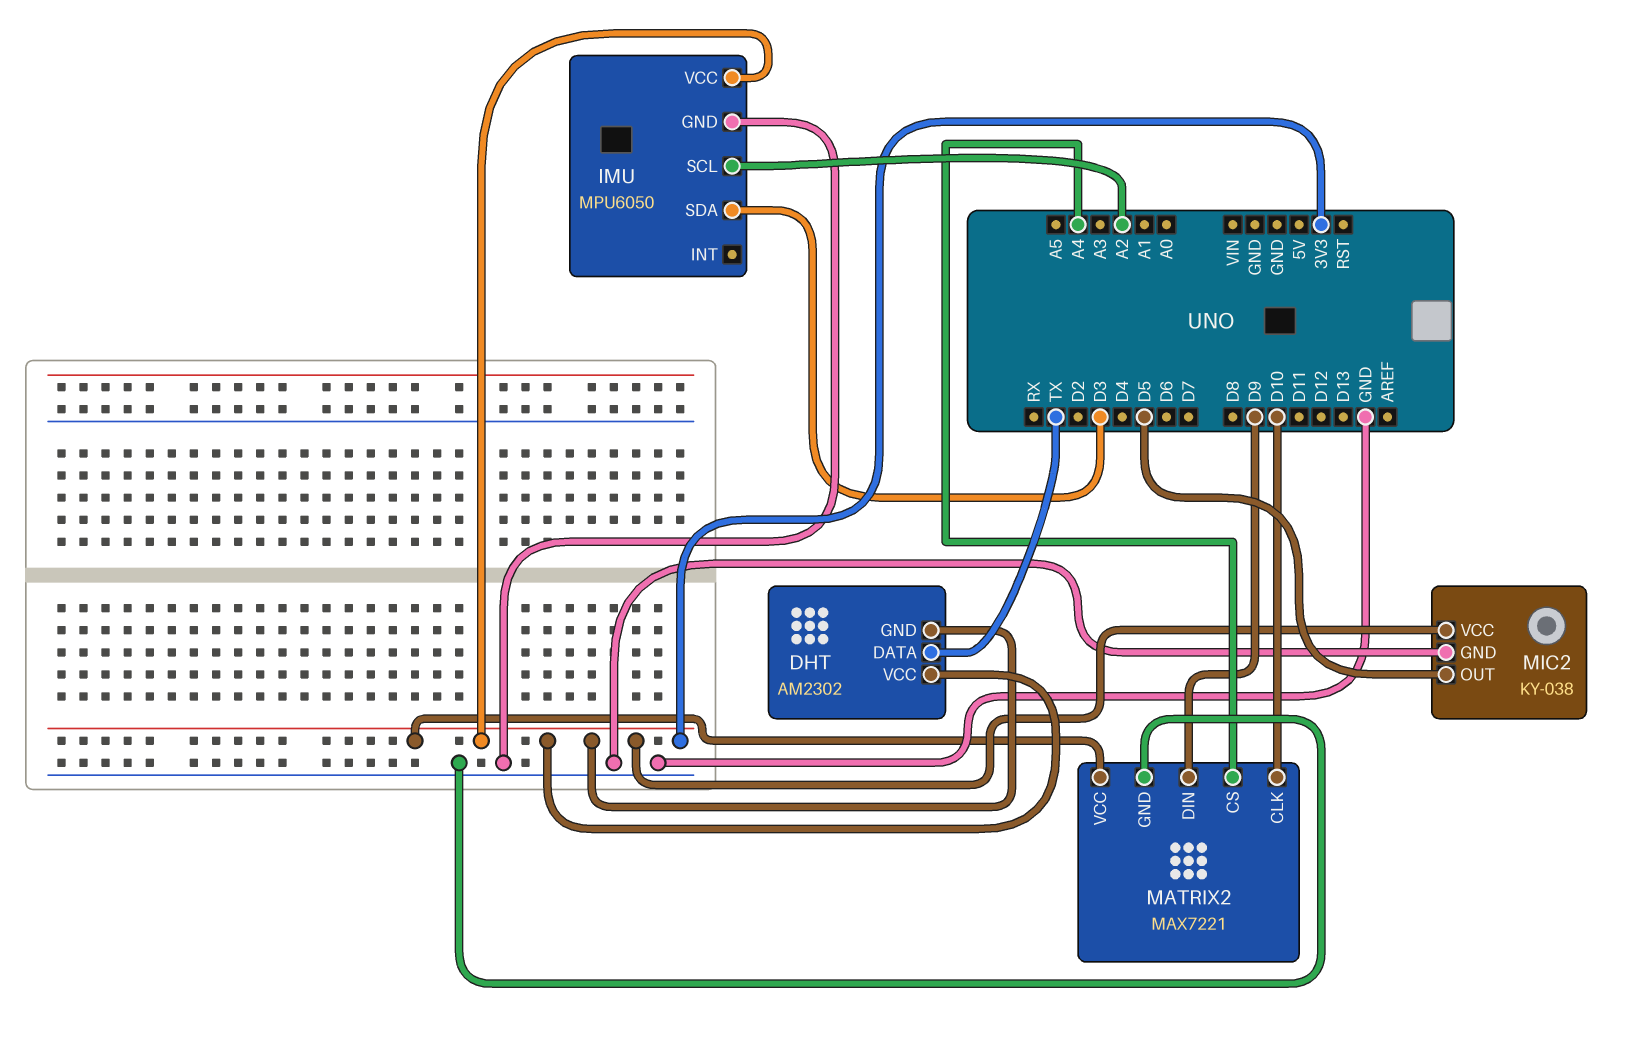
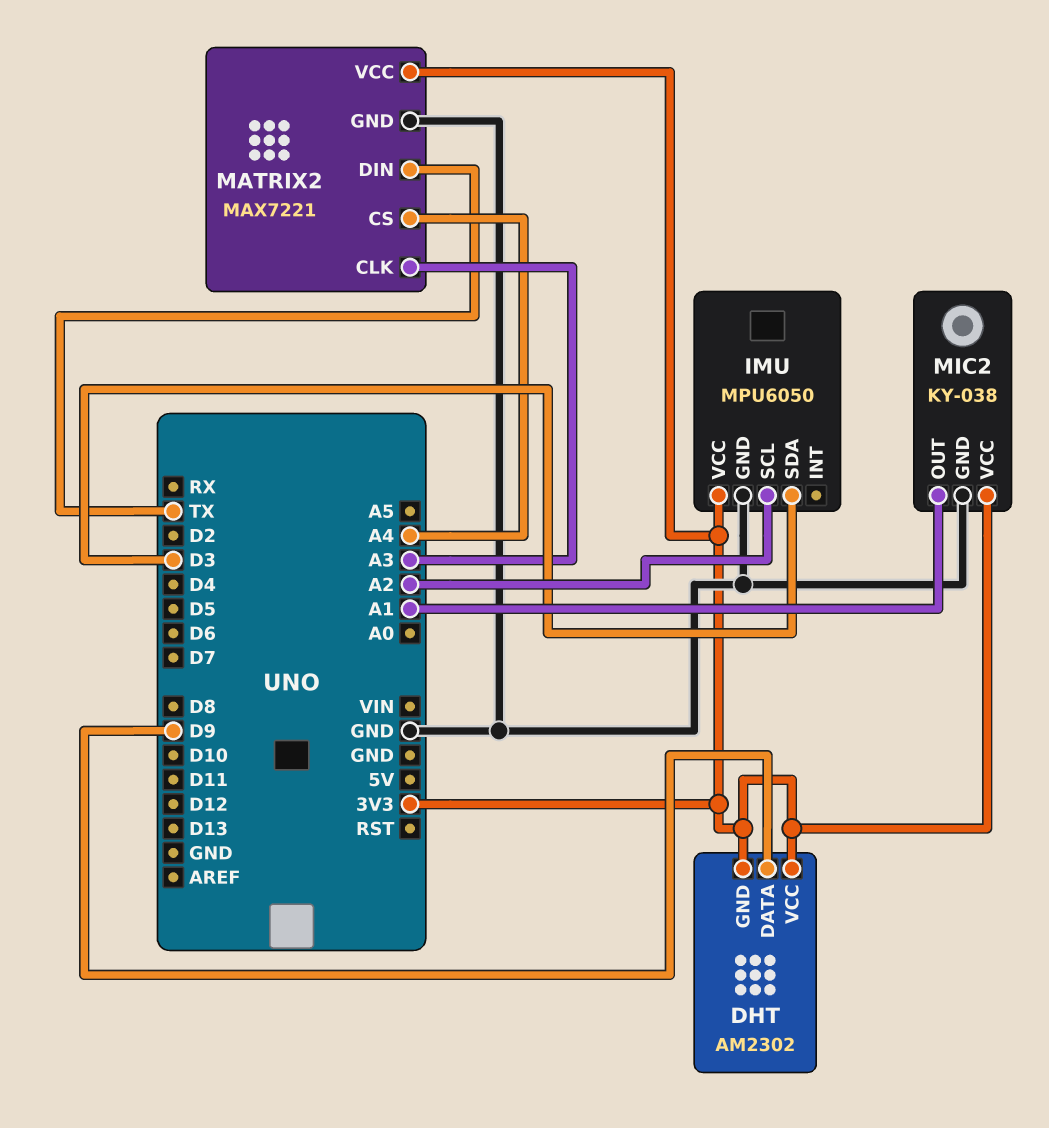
DHT pin DATA: TX -> D9
MATRIX2 pin CLK: D10 -> A3
MATRIX2 pin DIN: D9 -> TX
MIC2 pin OUT: D5 -> A1

